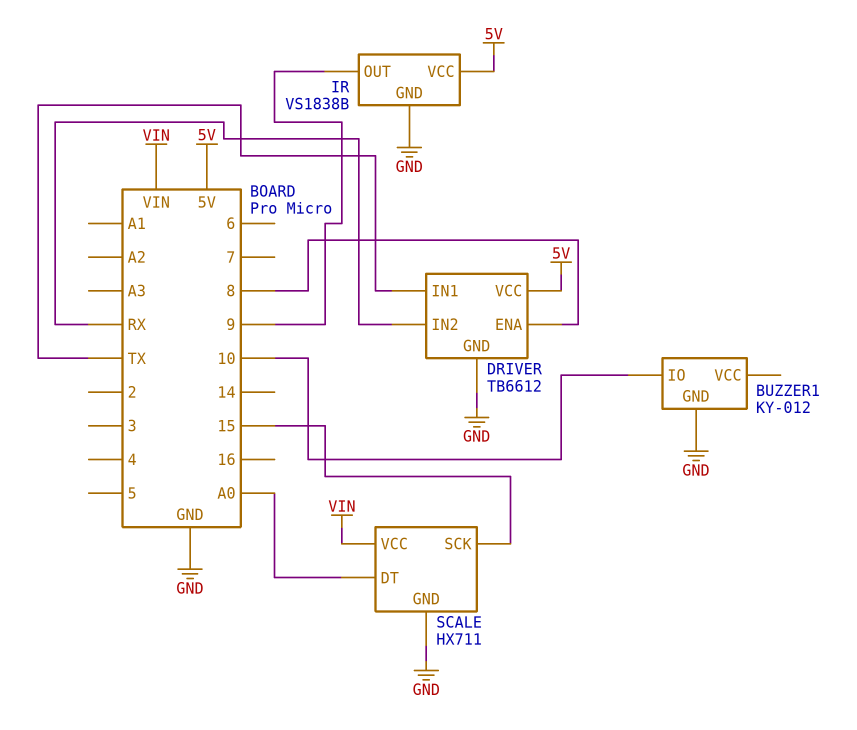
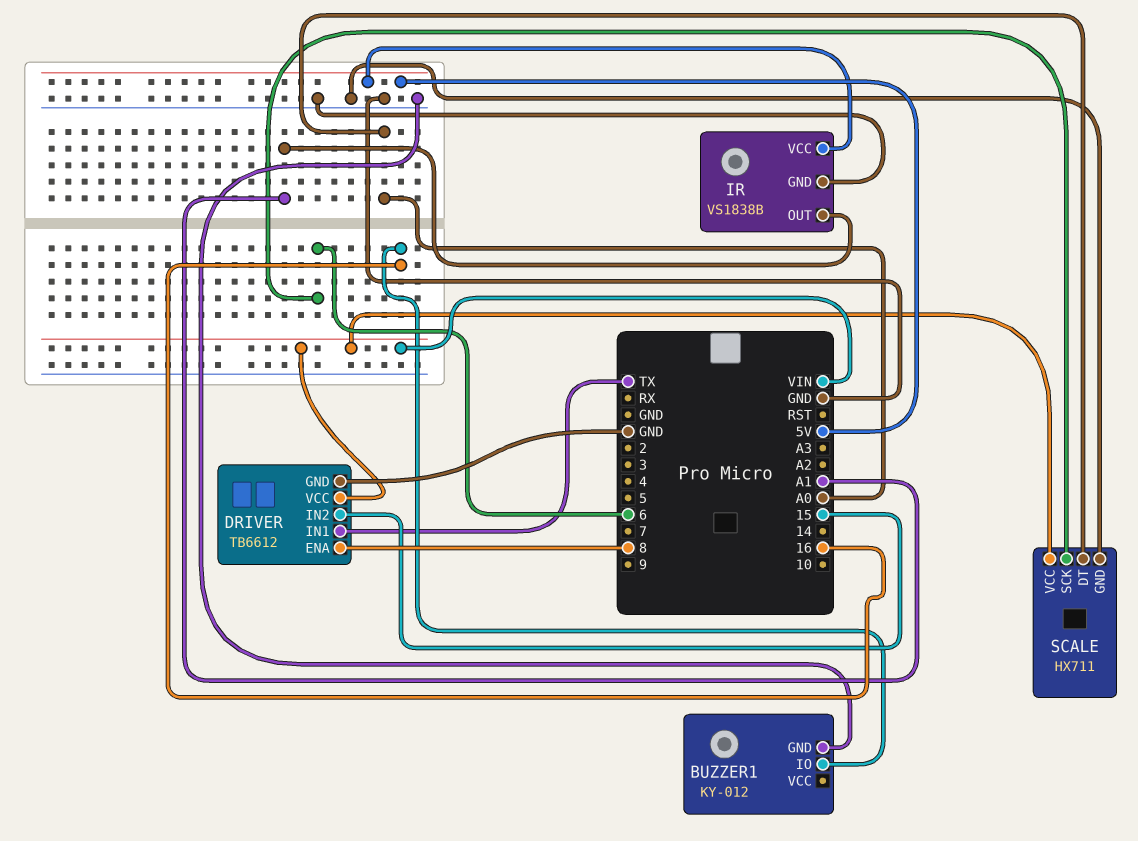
BUZZER1 pin IO: 10 -> 16
DRIVER pin IN2: RX -> 15
DRIVER pin VCC: 5V -> VIN
IR pin OUT: 9 -> A1
SCALE pin SCK: 15 -> 6

